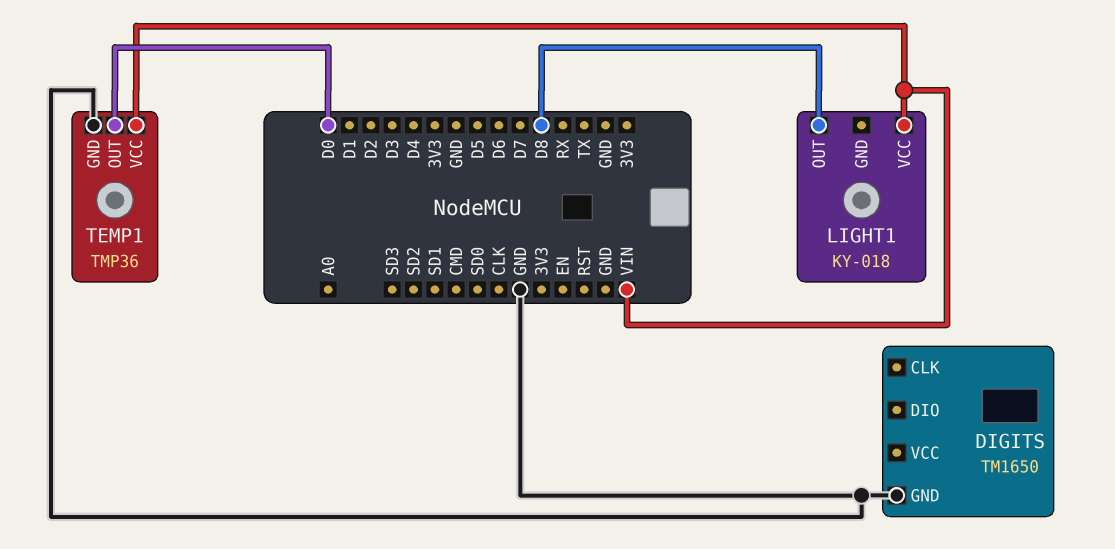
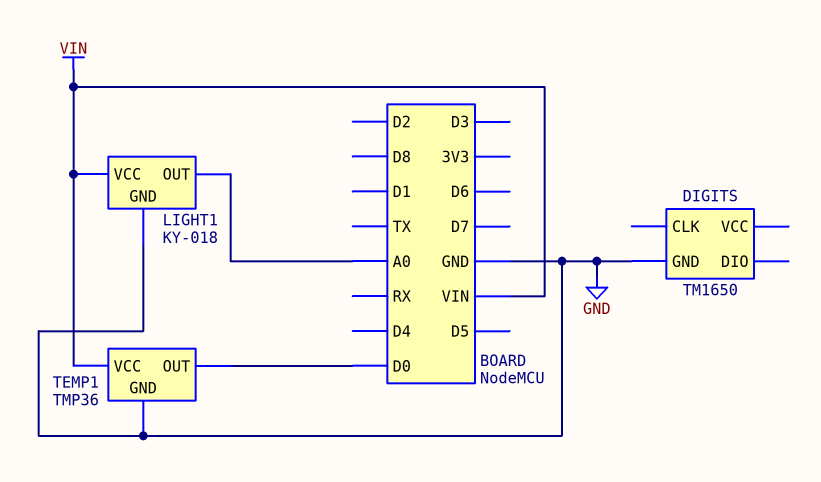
LIGHT1 pin GND: none -> GND
LIGHT1 pin OUT: D8 -> A0

